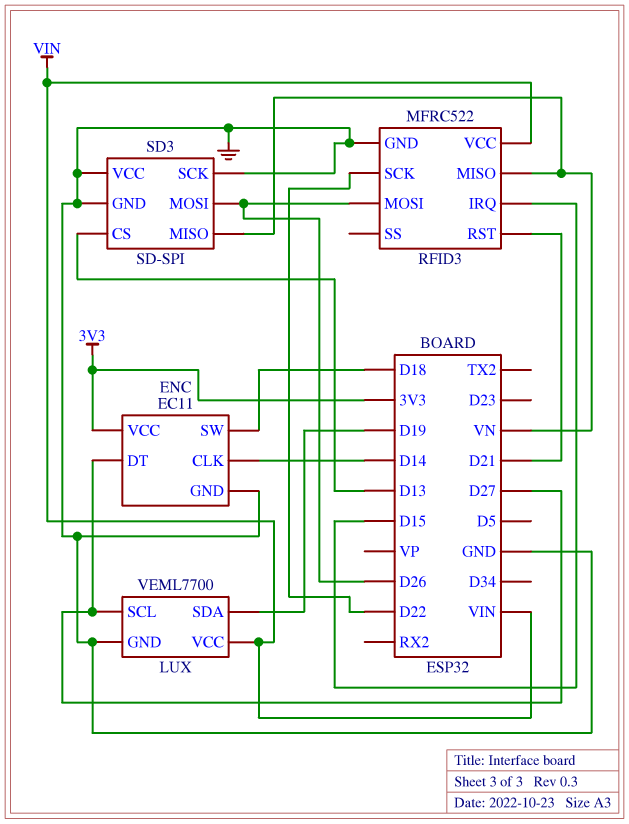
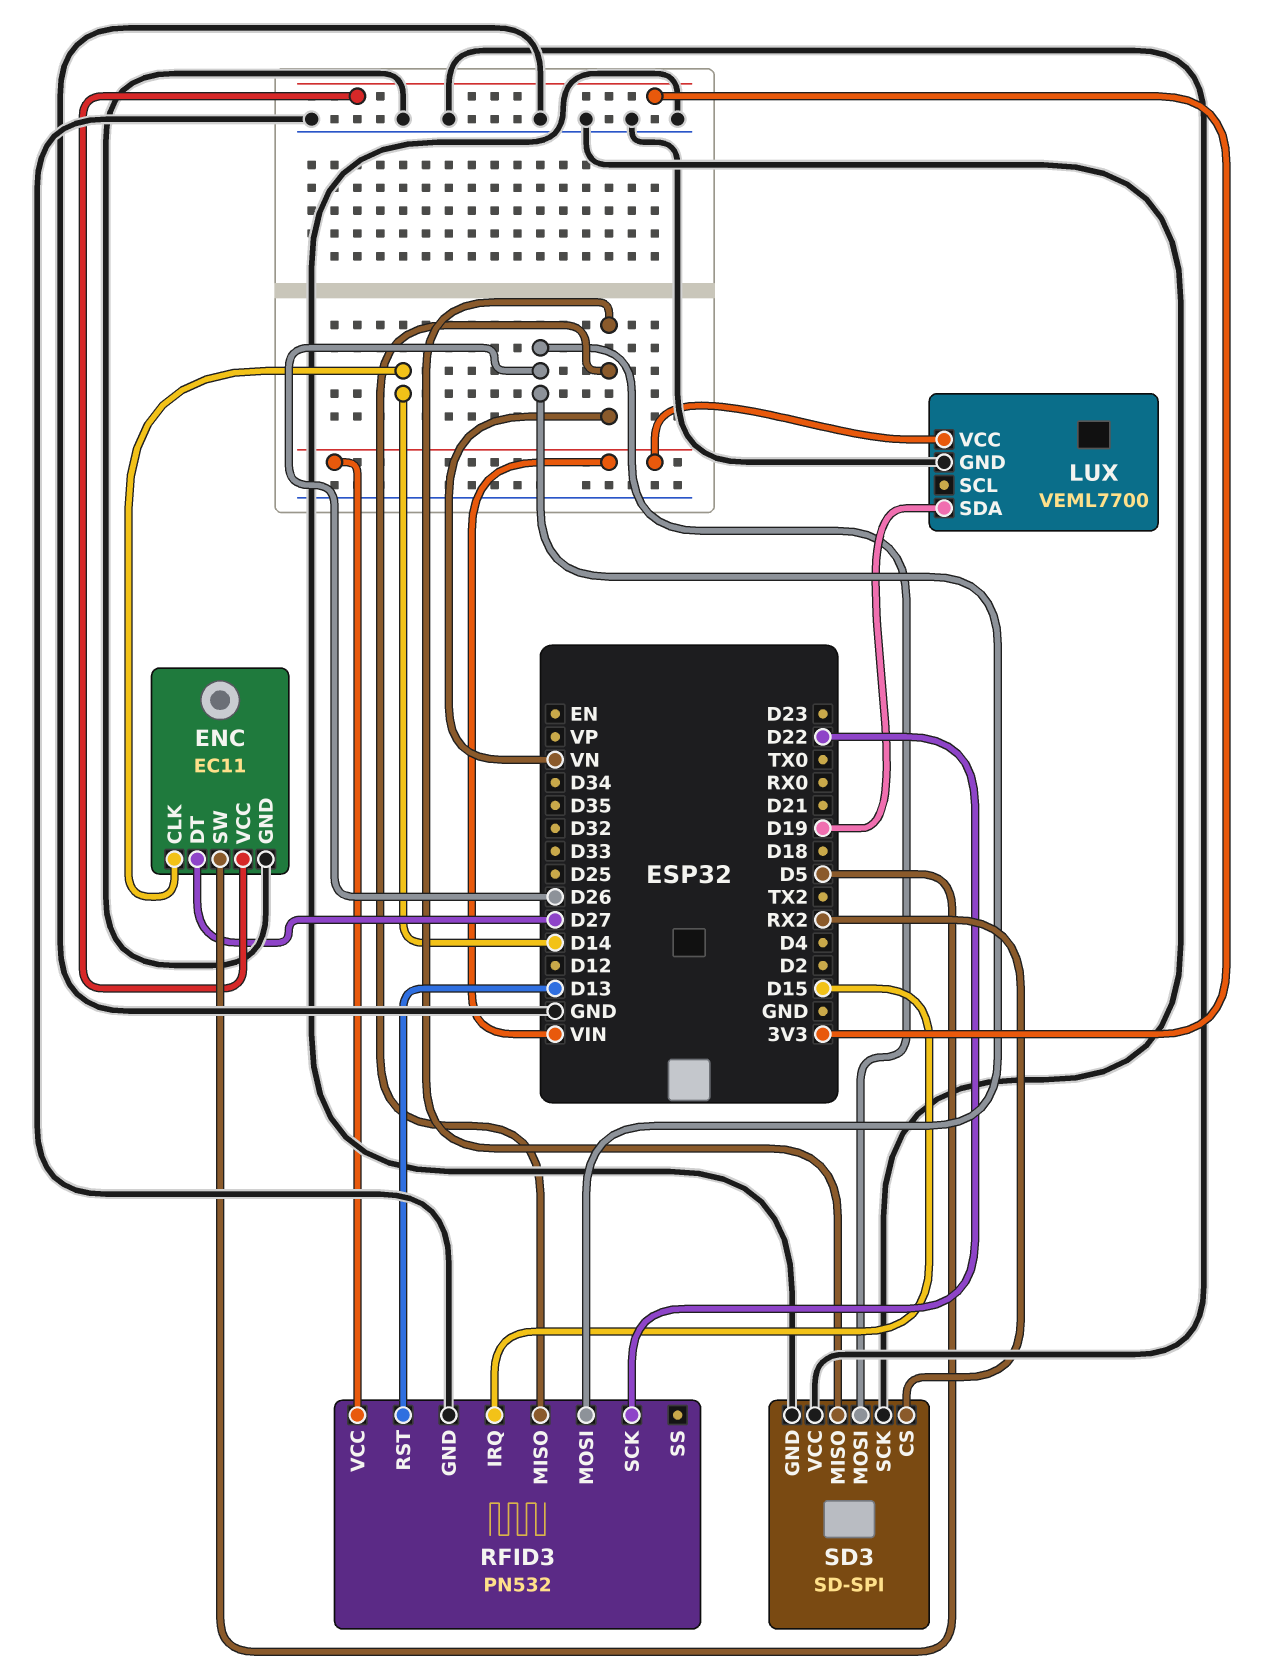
ENC pin SW: D18 -> D5
LUX pin SCL: D27 -> none
RFID3: MFRC522 -> PN532
RFID3 pin RST: D21 -> D13
SD3 pin CS: D13 -> RX2

